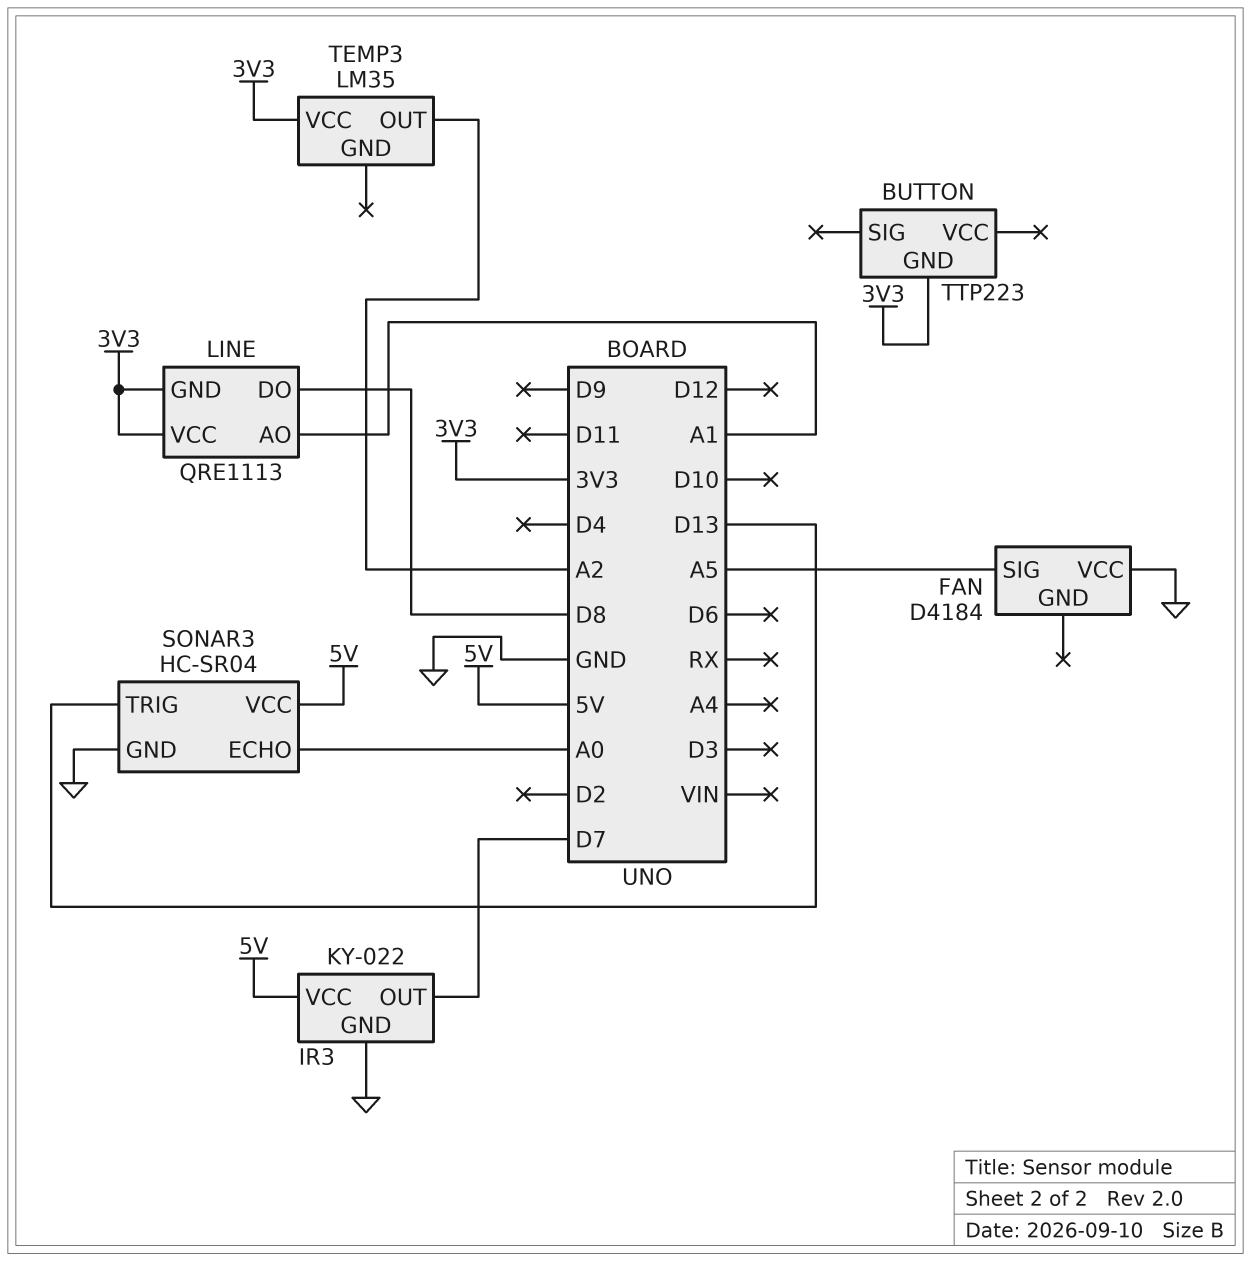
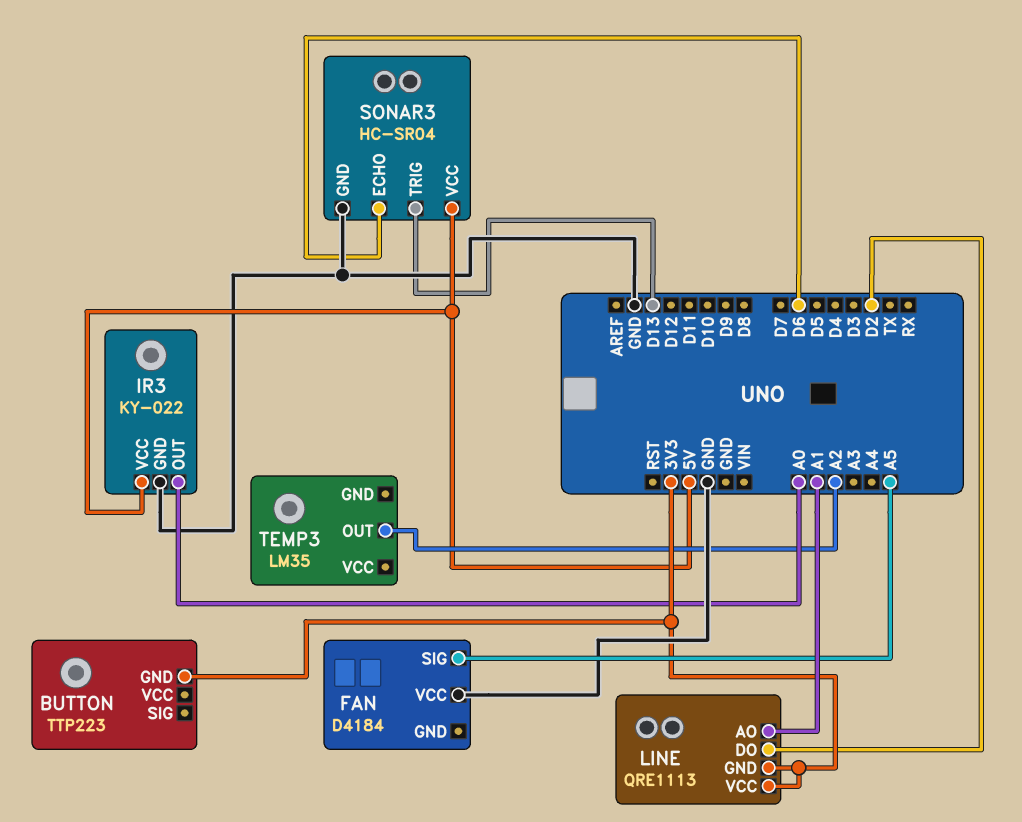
IR3 pin OUT: D7 -> A0
LINE pin DO: D8 -> D2
SONAR3 pin ECHO: A0 -> D6
TEMP3 pin VCC: 3V3 -> none

